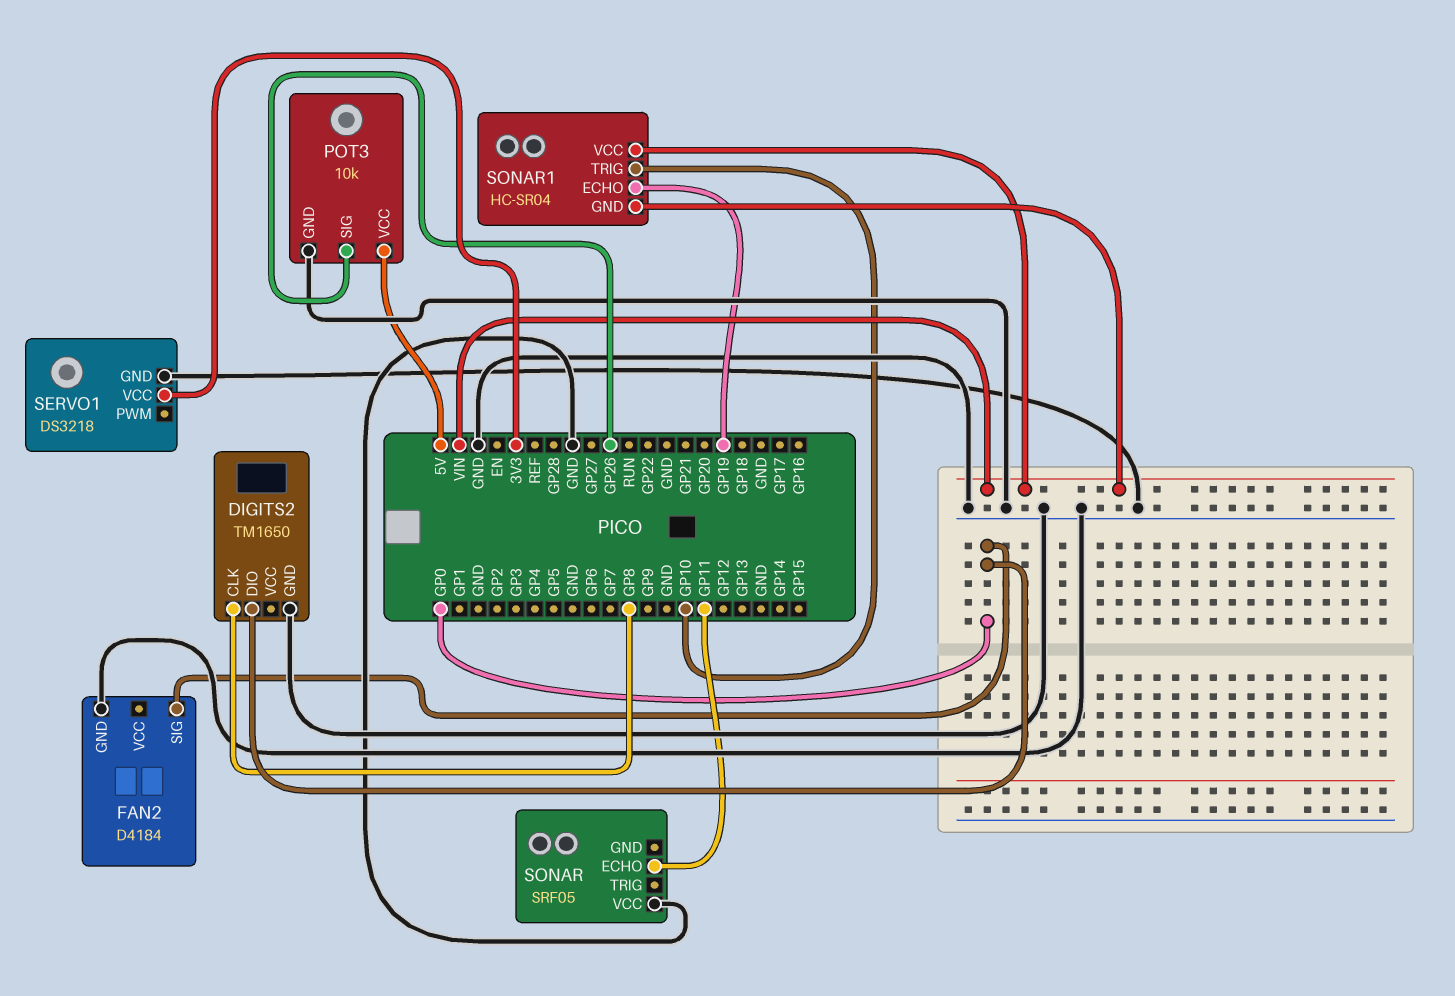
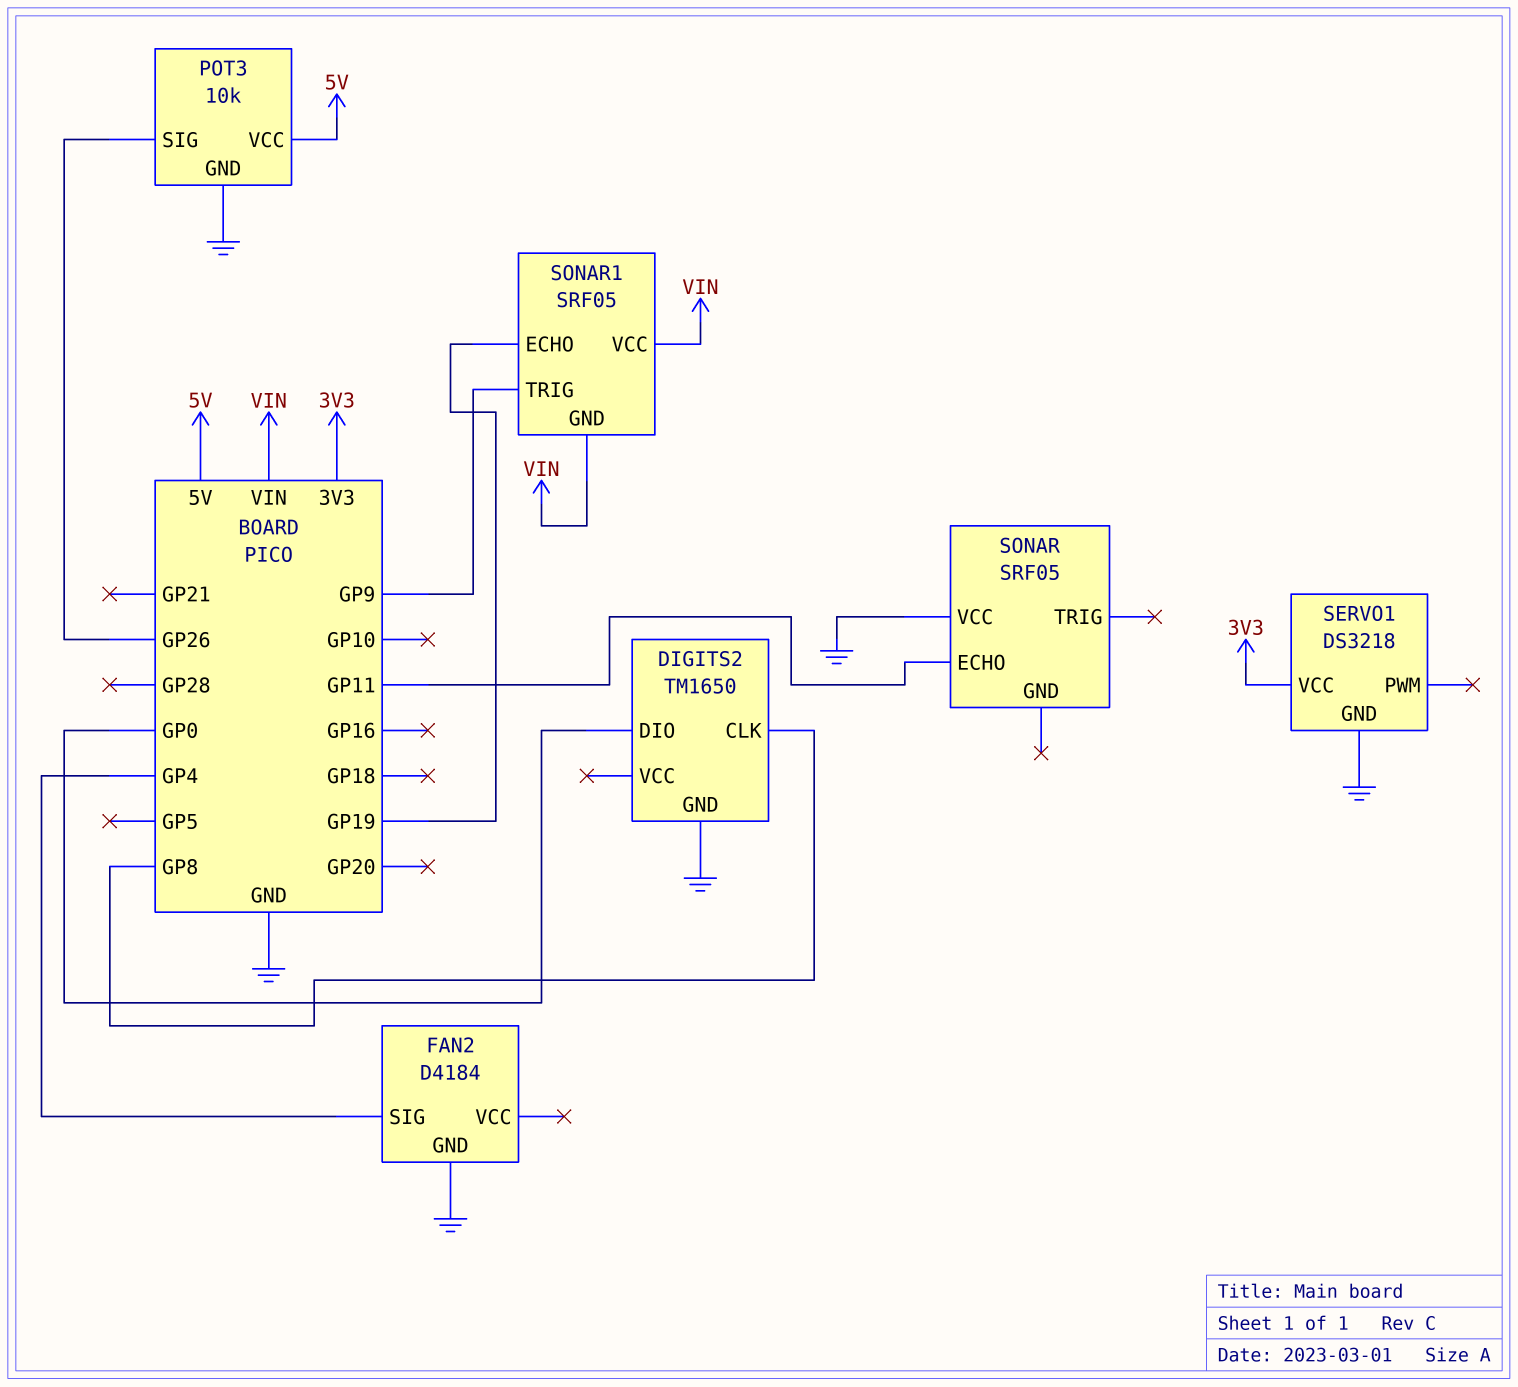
FAN2 pin SIG: GP0 -> GP4
SONAR1: HC-SR04 -> SRF05
SONAR1 pin TRIG: GP10 -> GP9

